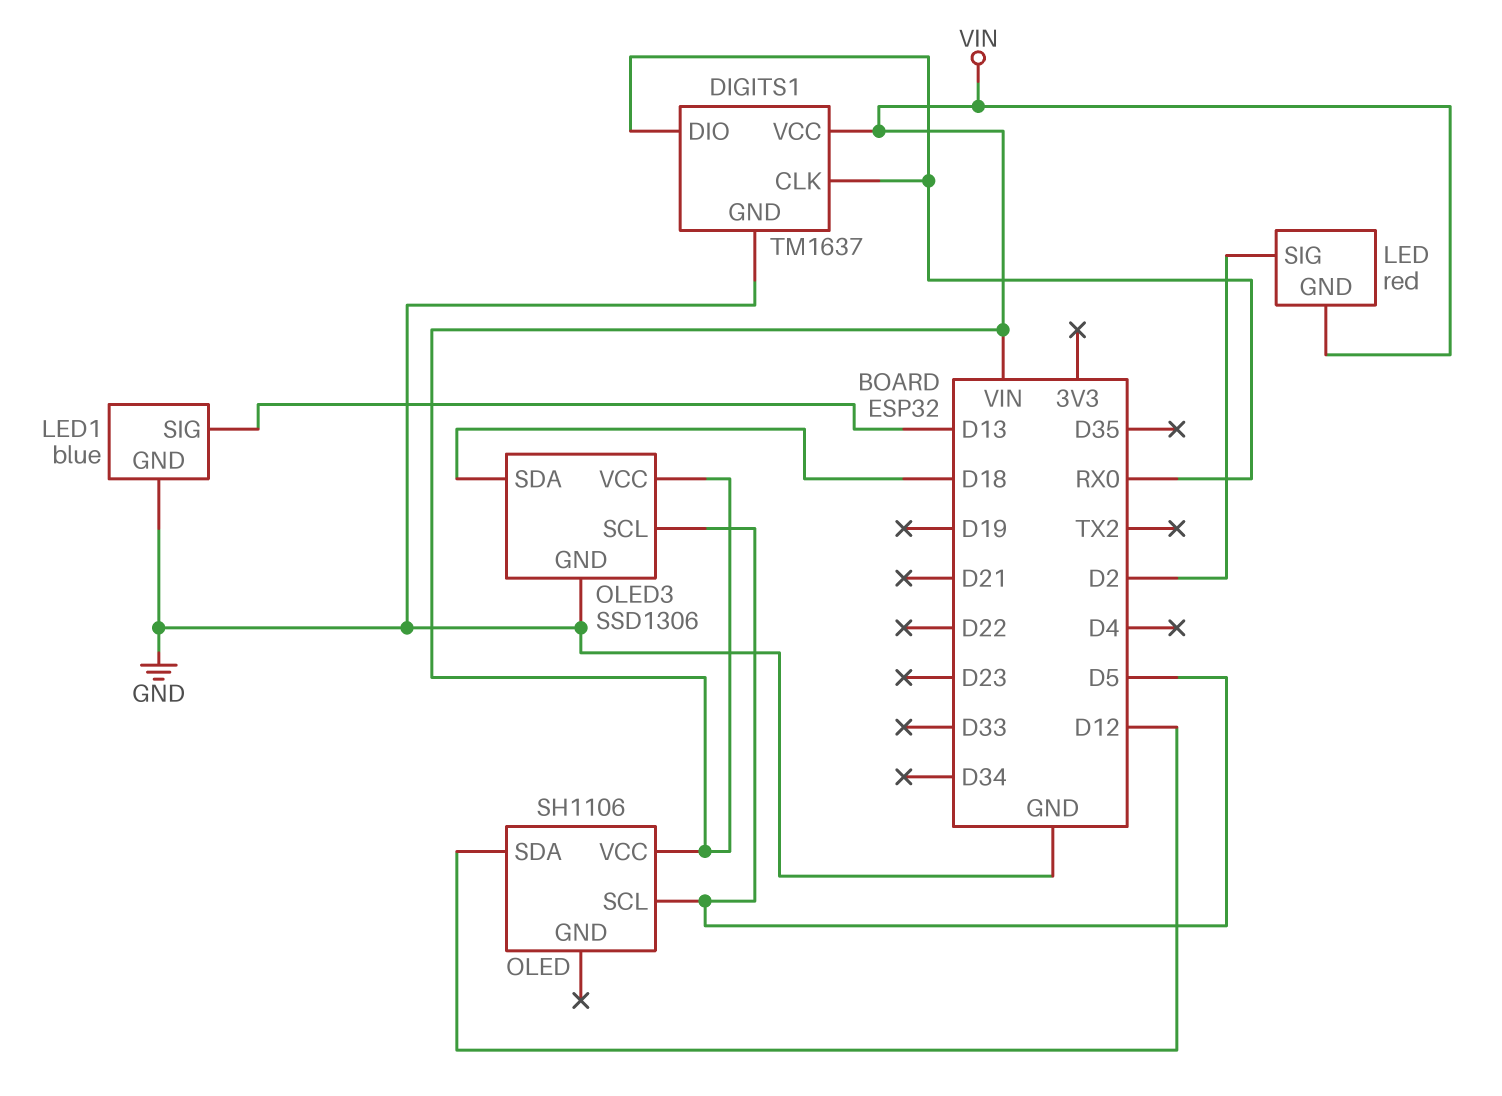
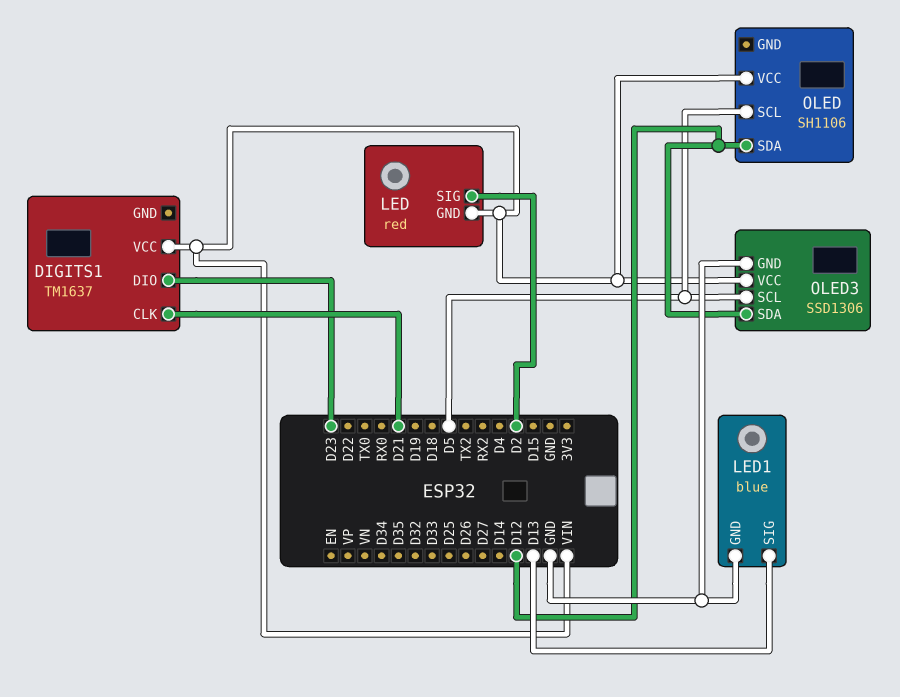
DIGITS1 pin CLK: RX0 -> D21
DIGITS1 pin DIO: RX0 -> D23
DIGITS1 pin GND: GND -> none
OLED3 pin SDA: D18 -> D12

